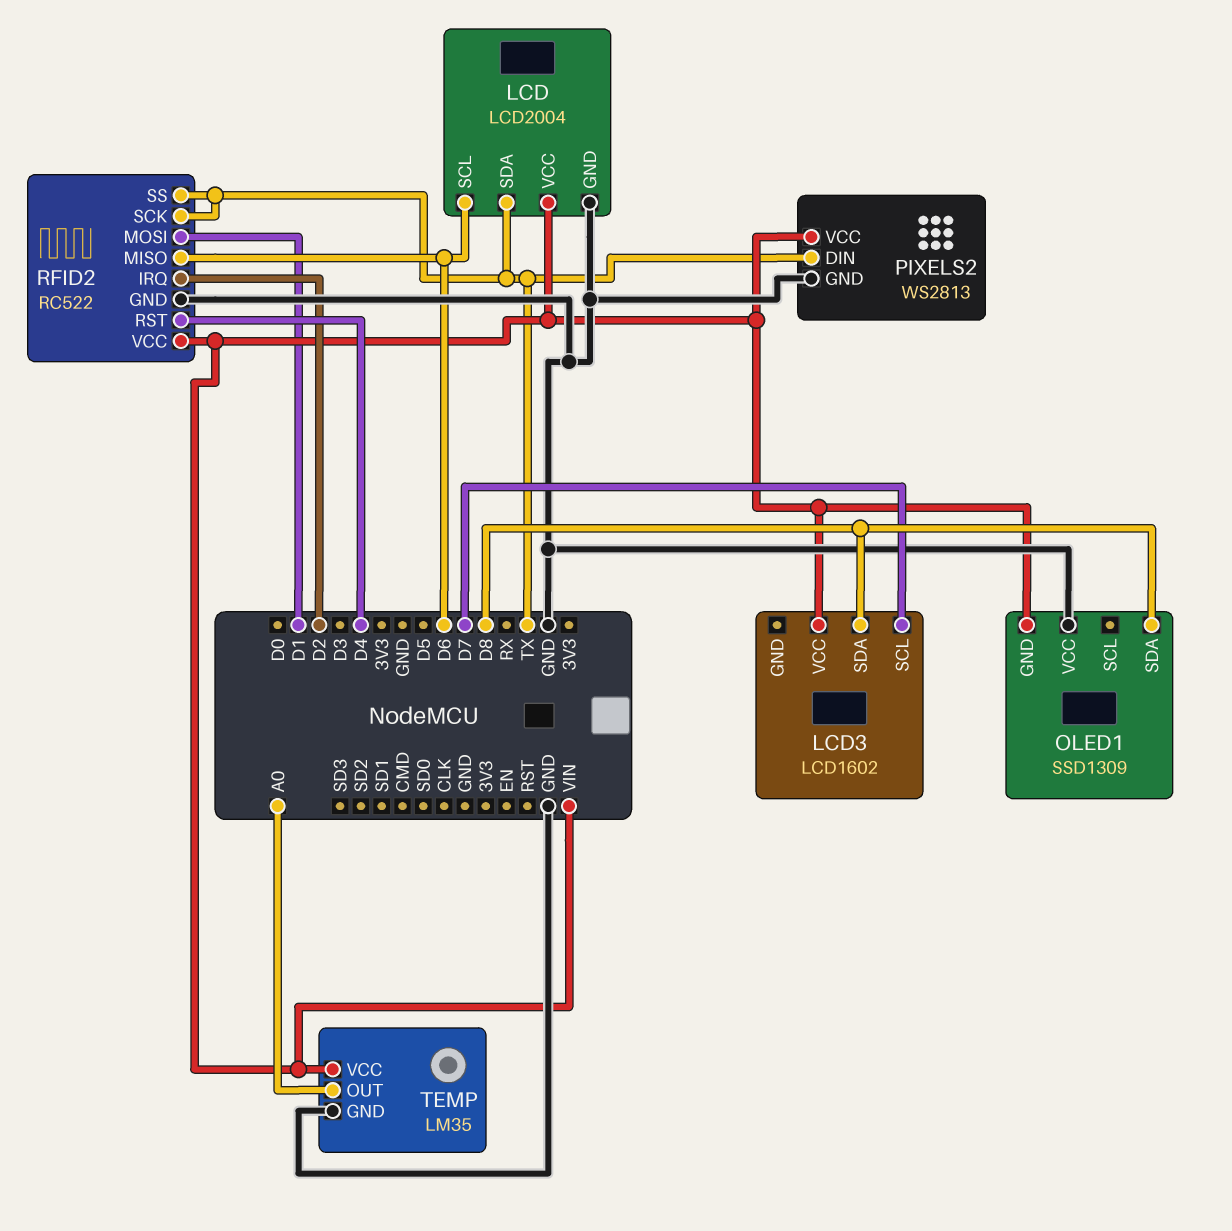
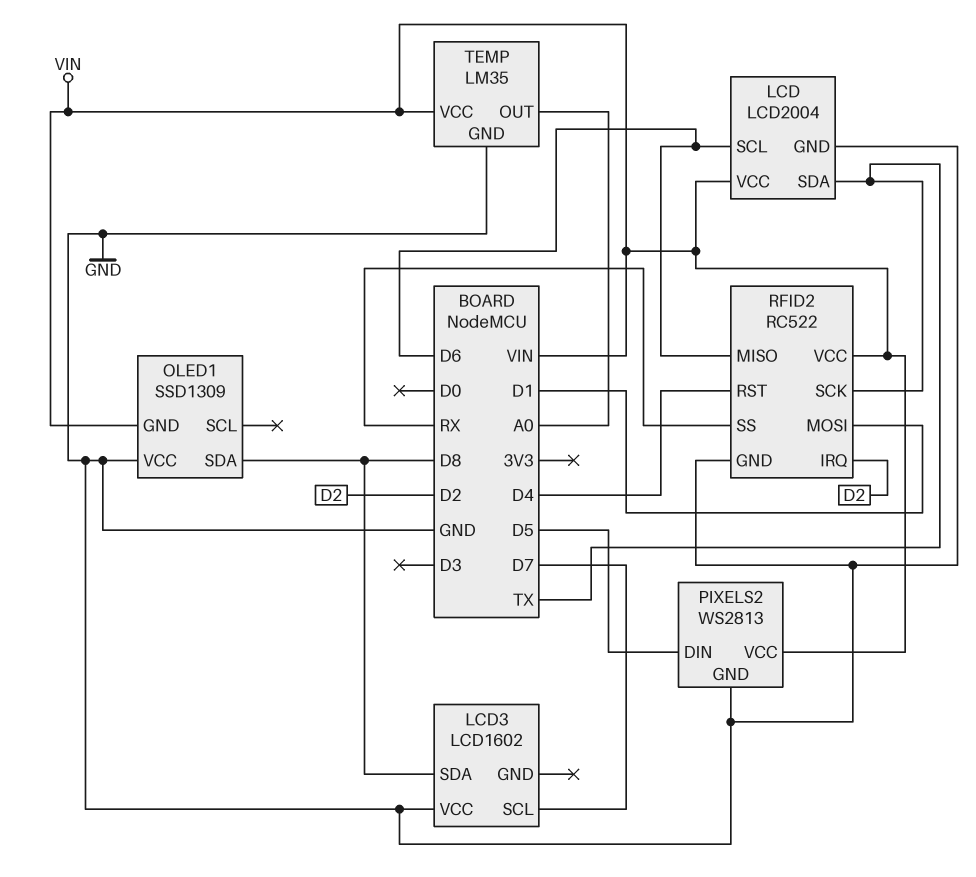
LCD3 pin VCC: VIN -> GND
PIXELS2 pin DIN: TX -> D5
RFID2 pin SS: TX -> RX

